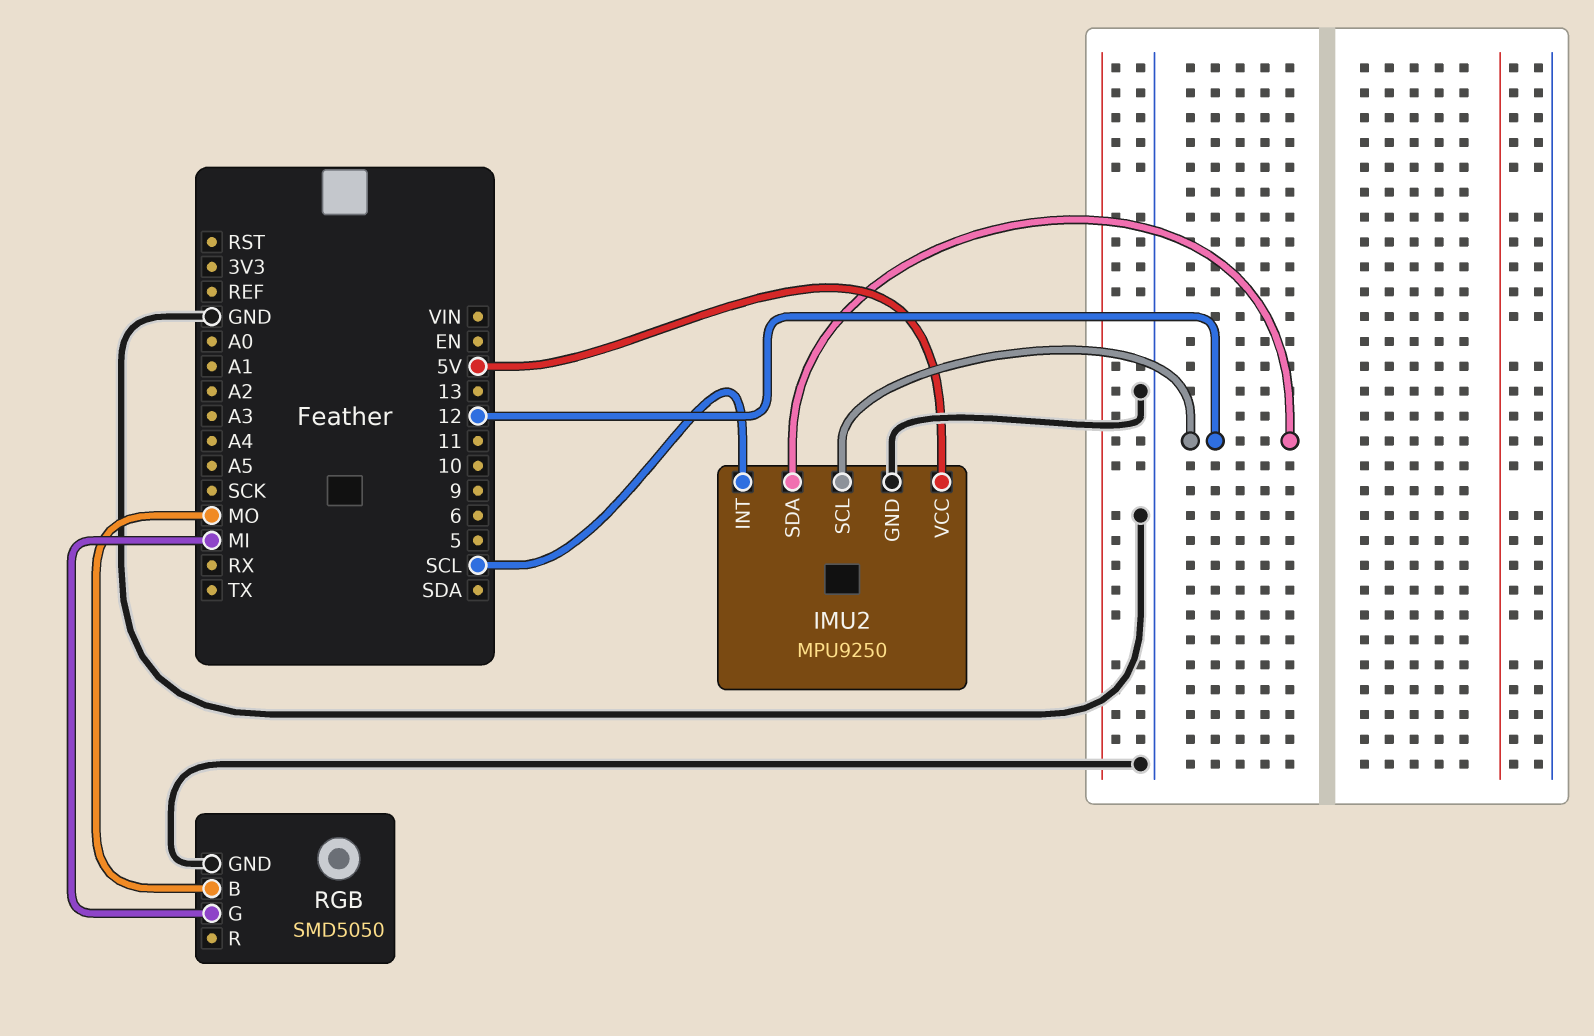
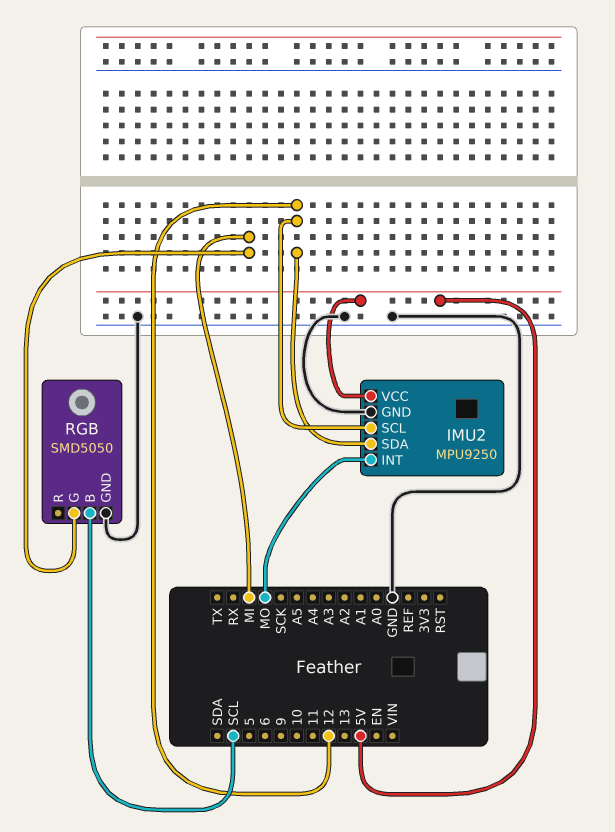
IMU2 pin INT: SCL -> MO
RGB pin B: MO -> SCL

